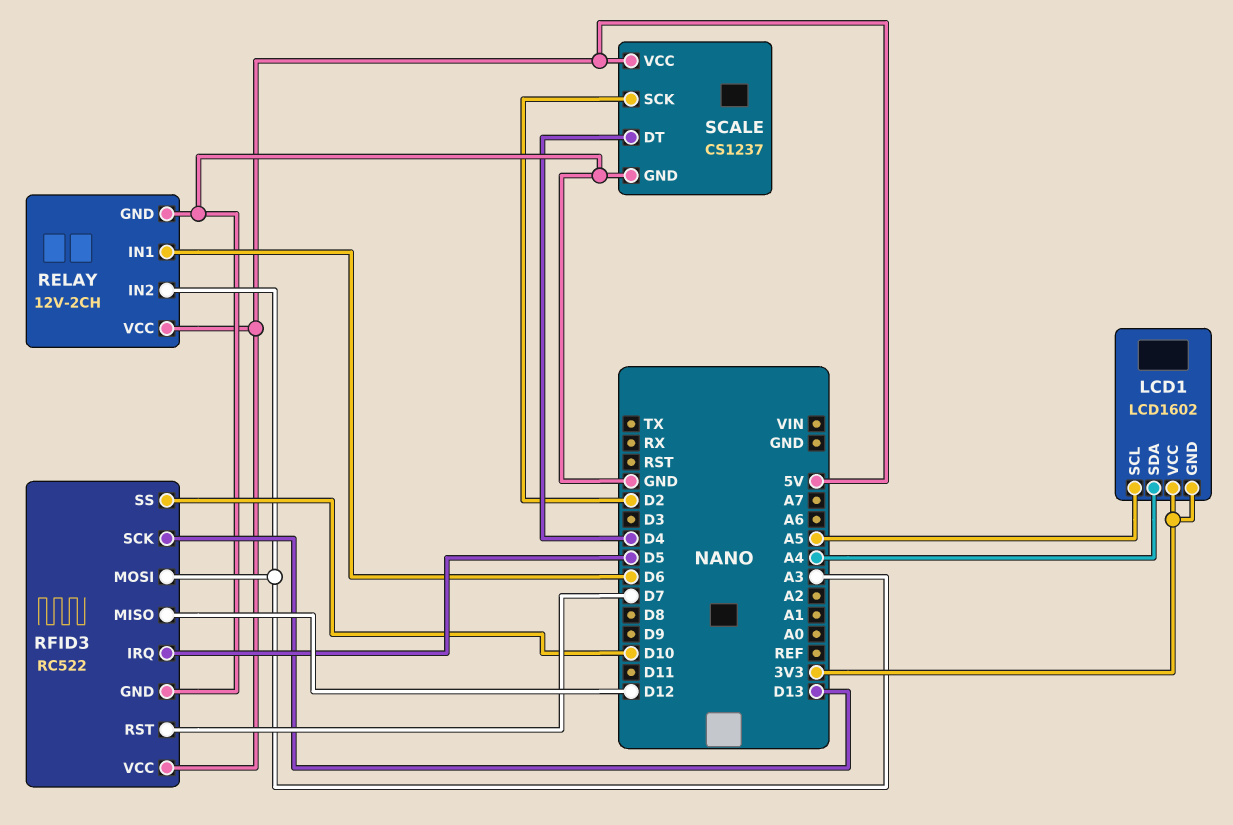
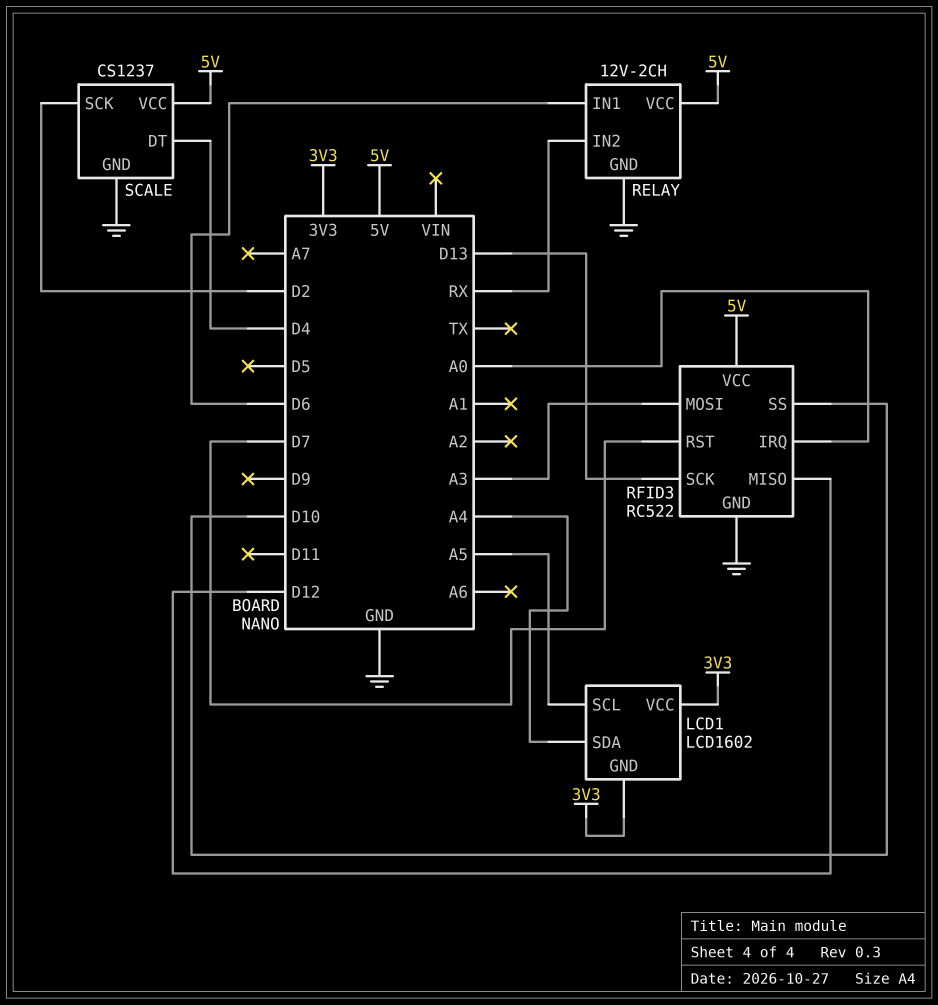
RELAY pin IN2: A3 -> RX
RFID3 pin IRQ: D5 -> A0

